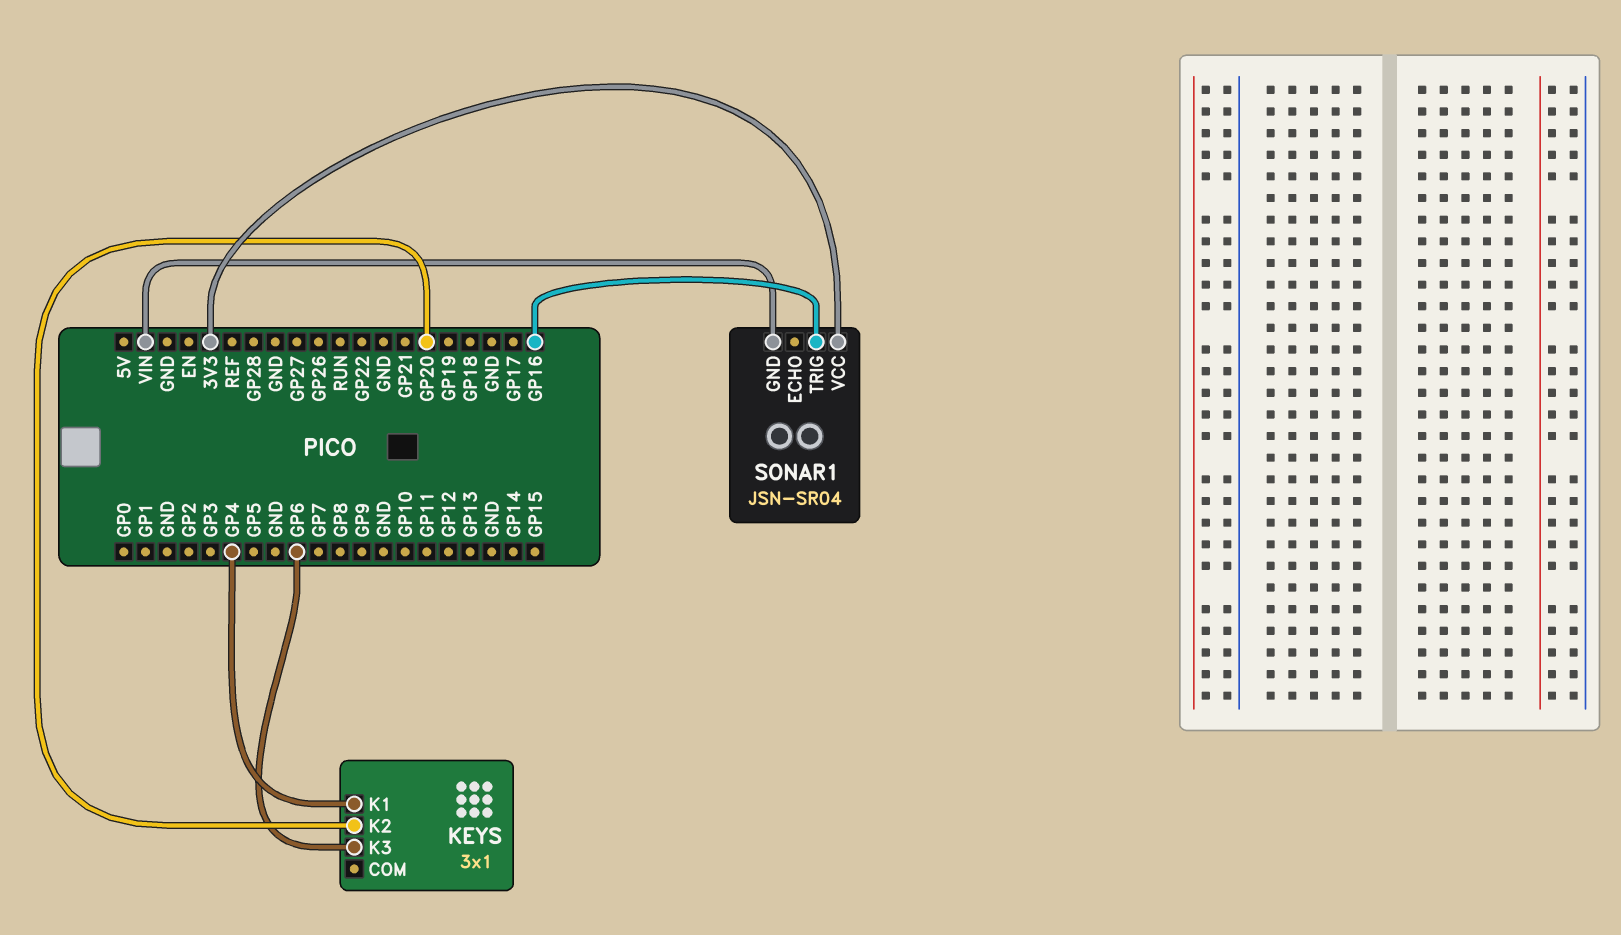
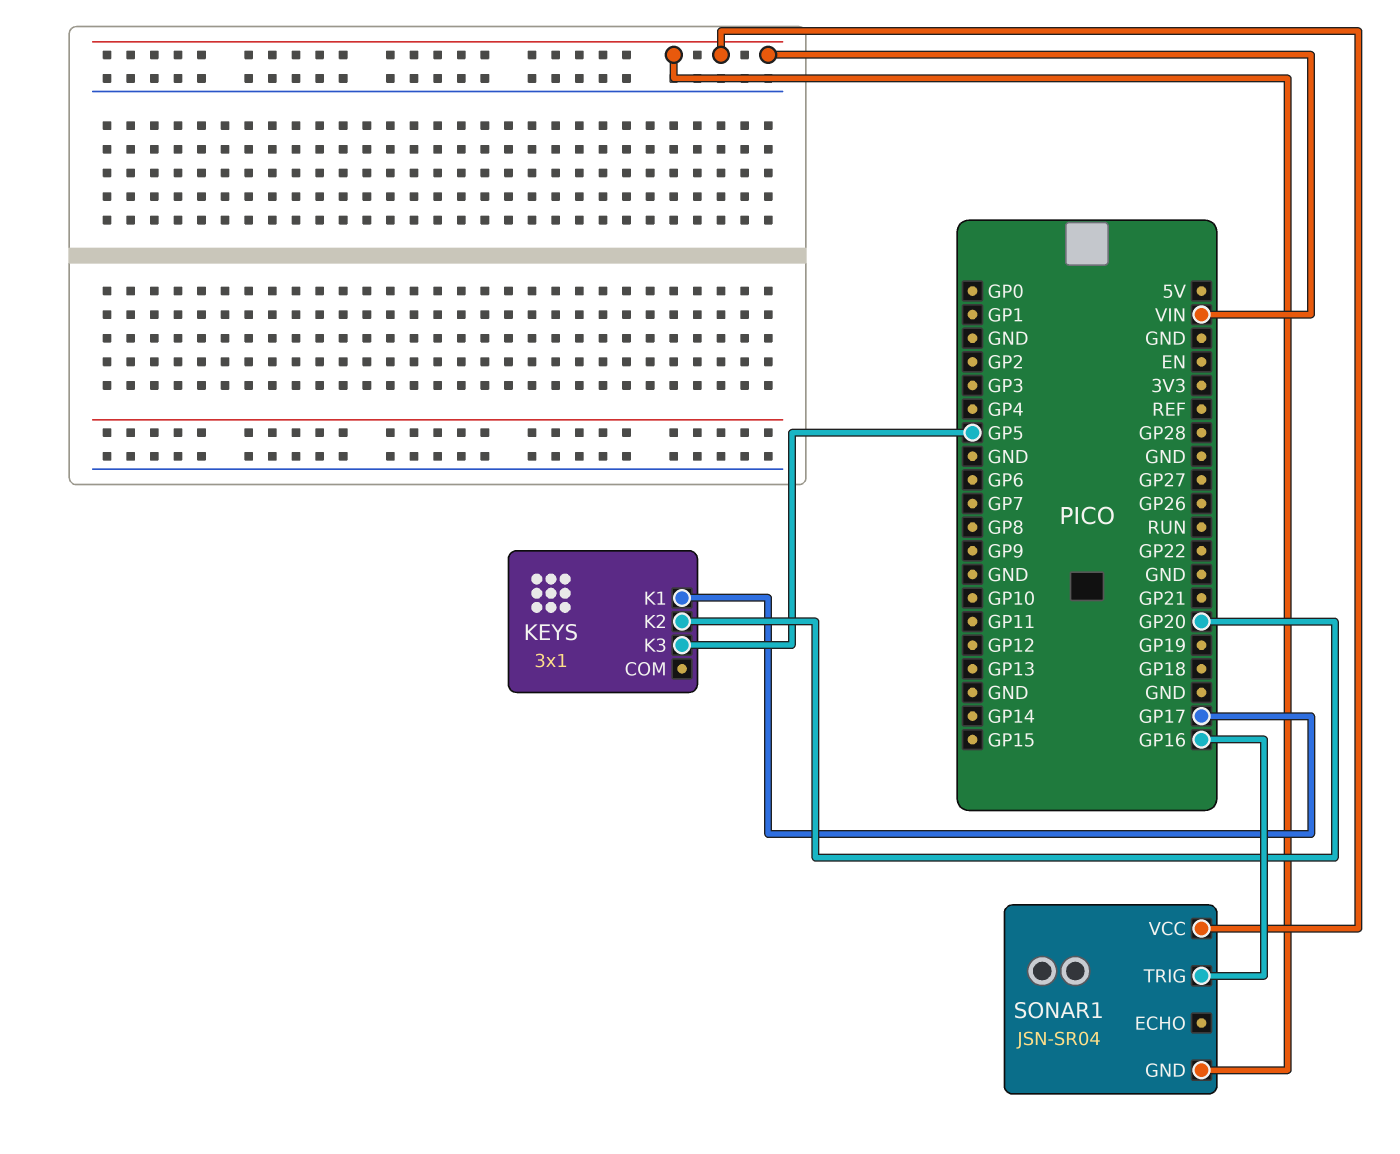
KEYS pin K1: GP4 -> GP17
KEYS pin K3: GP6 -> GP5
SONAR1 pin VCC: 3V3 -> VIN

